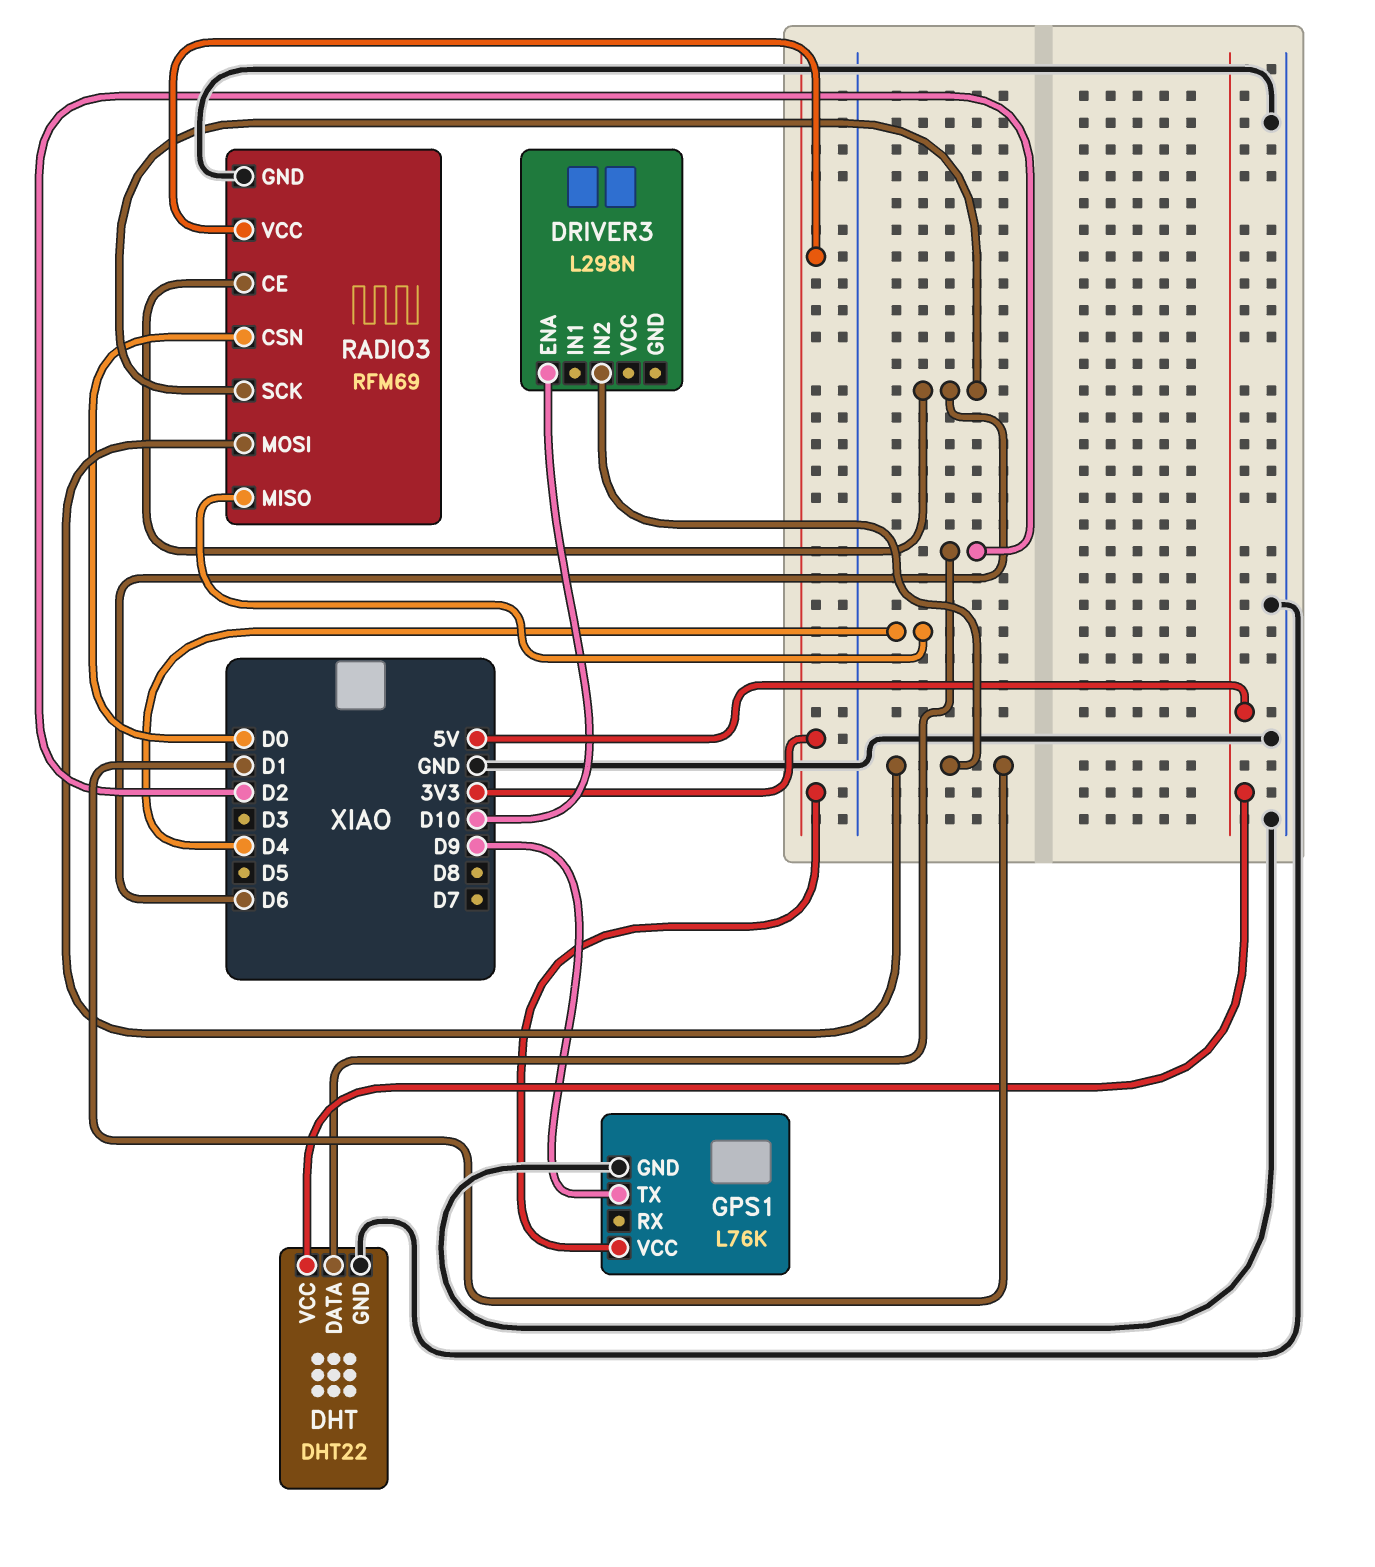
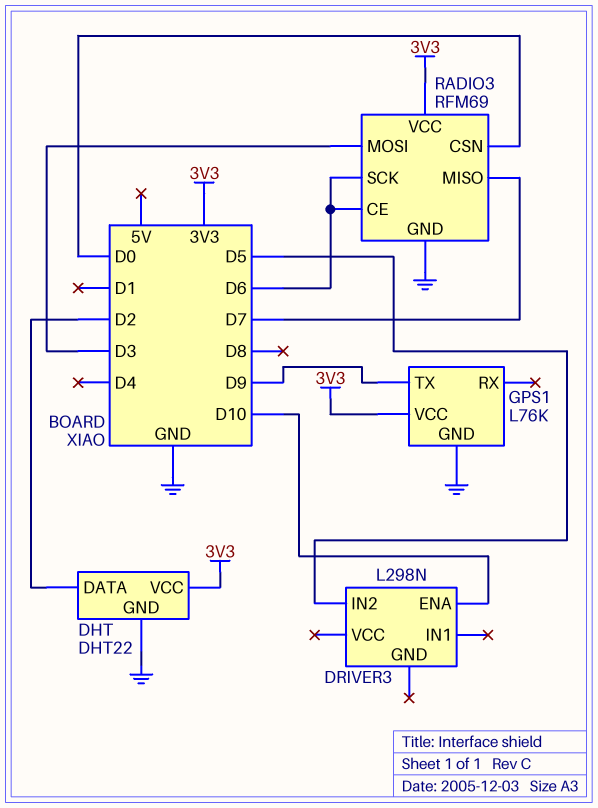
DHT pin VCC: 5V -> 3V3
DRIVER3 pin IN2: D1 -> D5
RADIO3 pin MISO: D4 -> D7
RADIO3 pin MOSI: D1 -> D3

